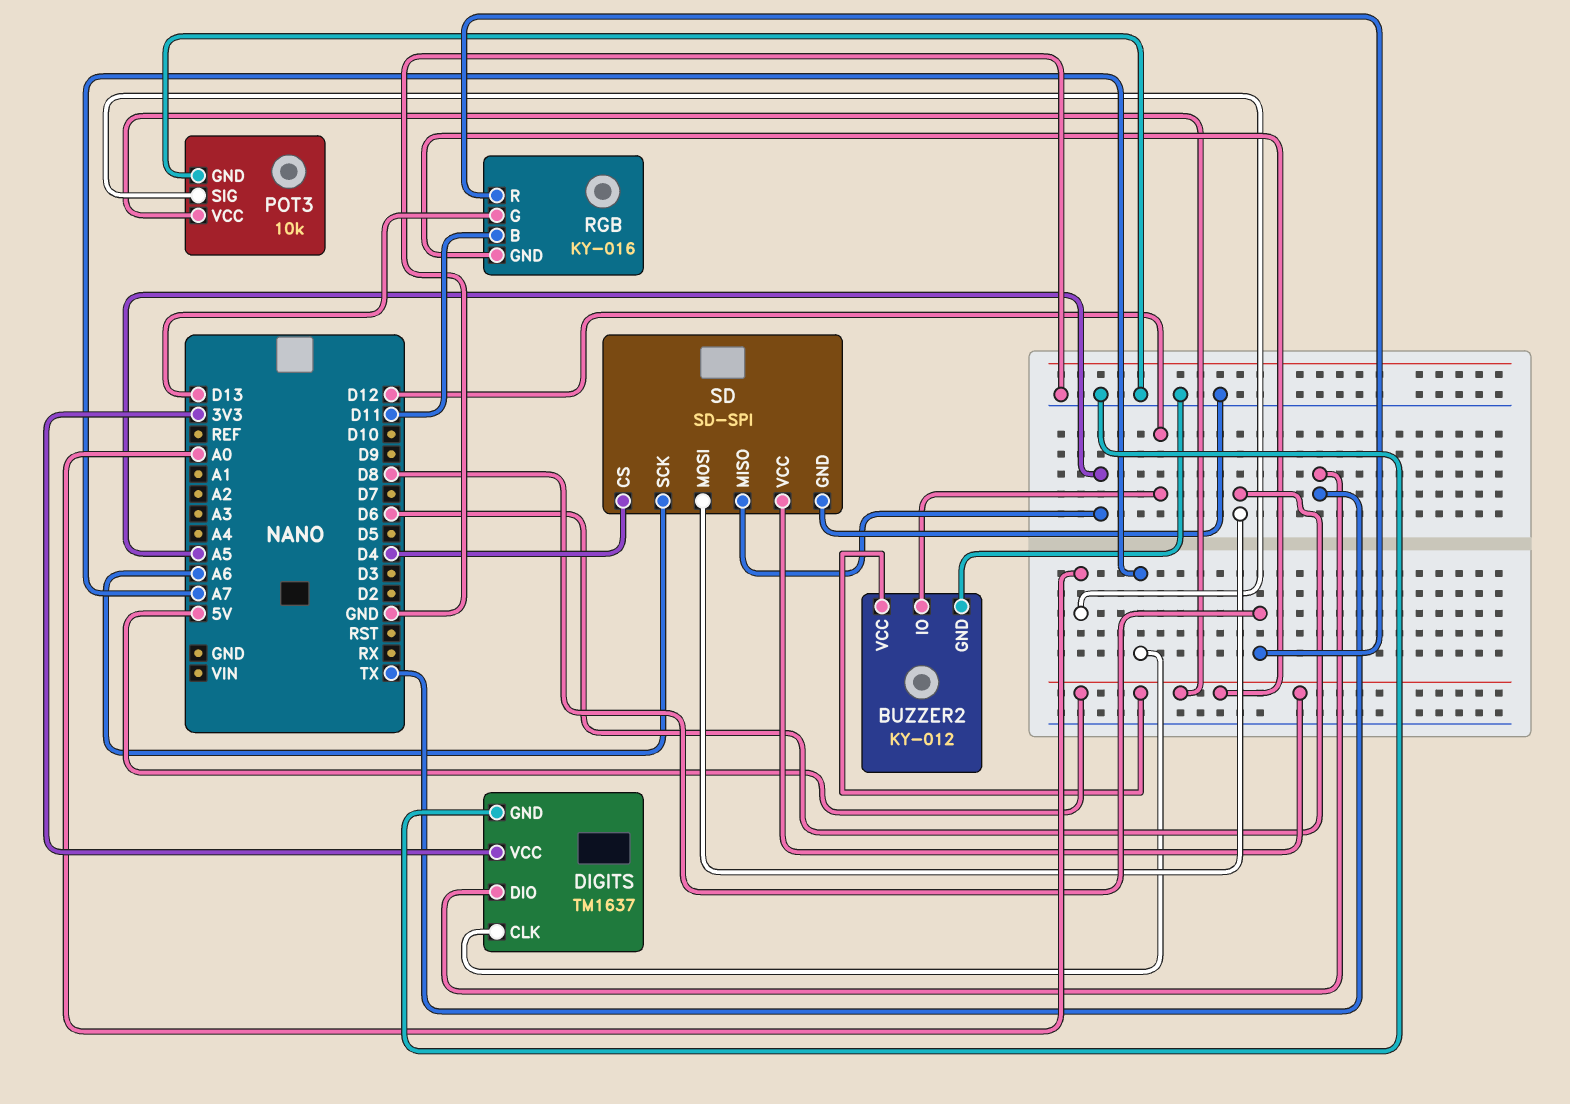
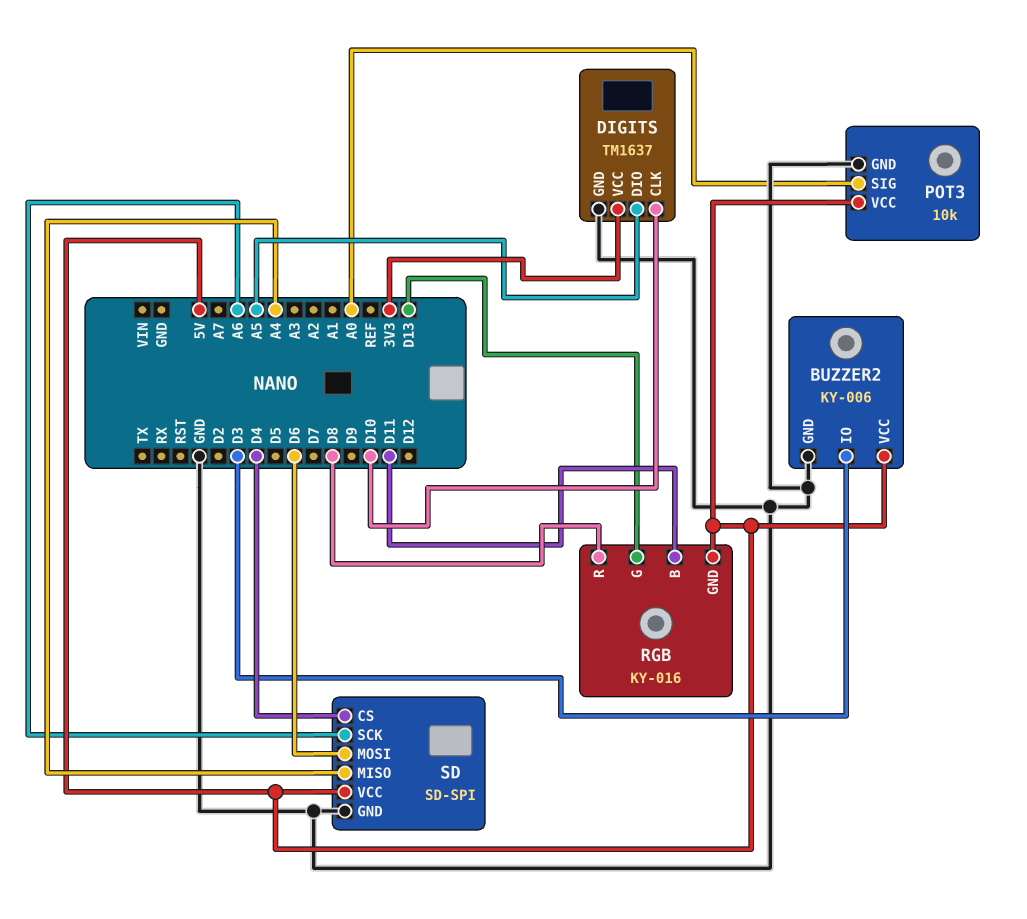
BUZZER2: KY-012 -> KY-006
BUZZER2 pin IO: D12 -> D3
DIGITS pin CLK: A7 -> D10
DIGITS pin DIO: TX -> A5
SD pin MISO: A5 -> A4

